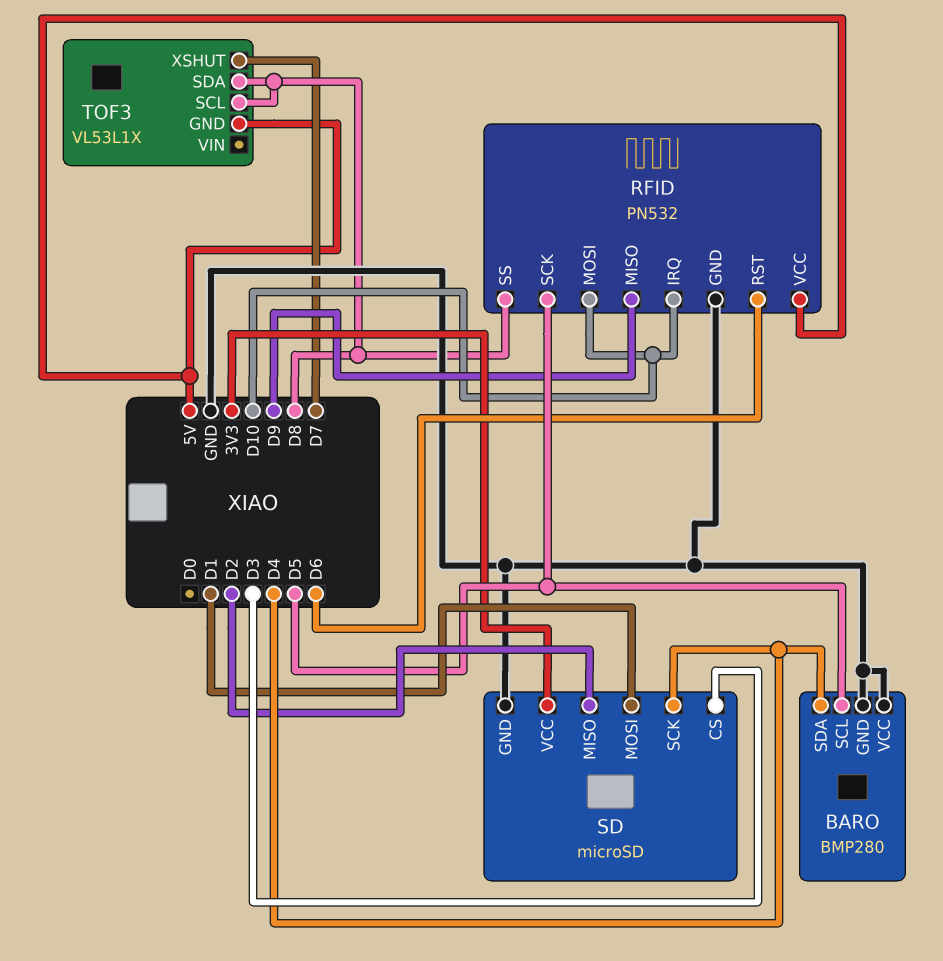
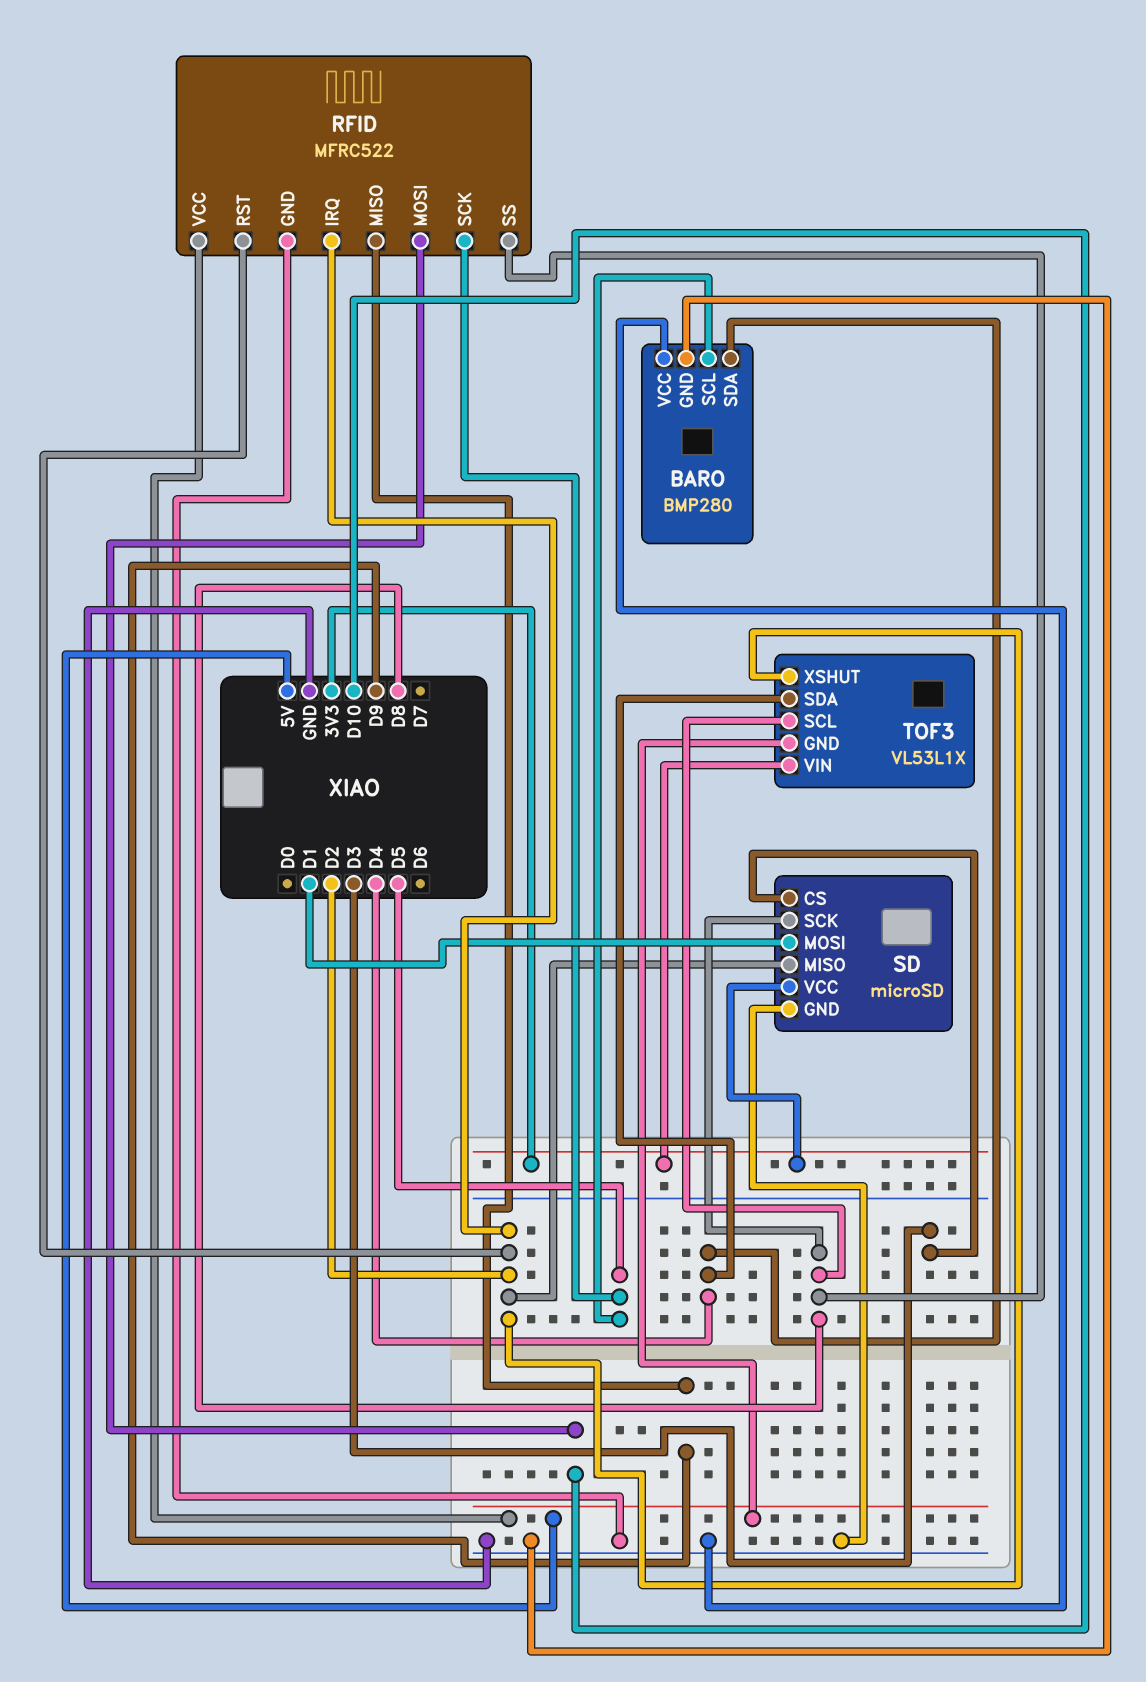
RFID: PN532 -> MFRC522
RFID pin IRQ: D10 -> D2
RFID pin RST: D6 -> D2
SD pin SCK: D4 -> D8
TOF3 pin SDA: D8 -> D4
TOF3 pin VIN: none -> 3V3
TOF3 pin XSHUT: D7 -> D2

